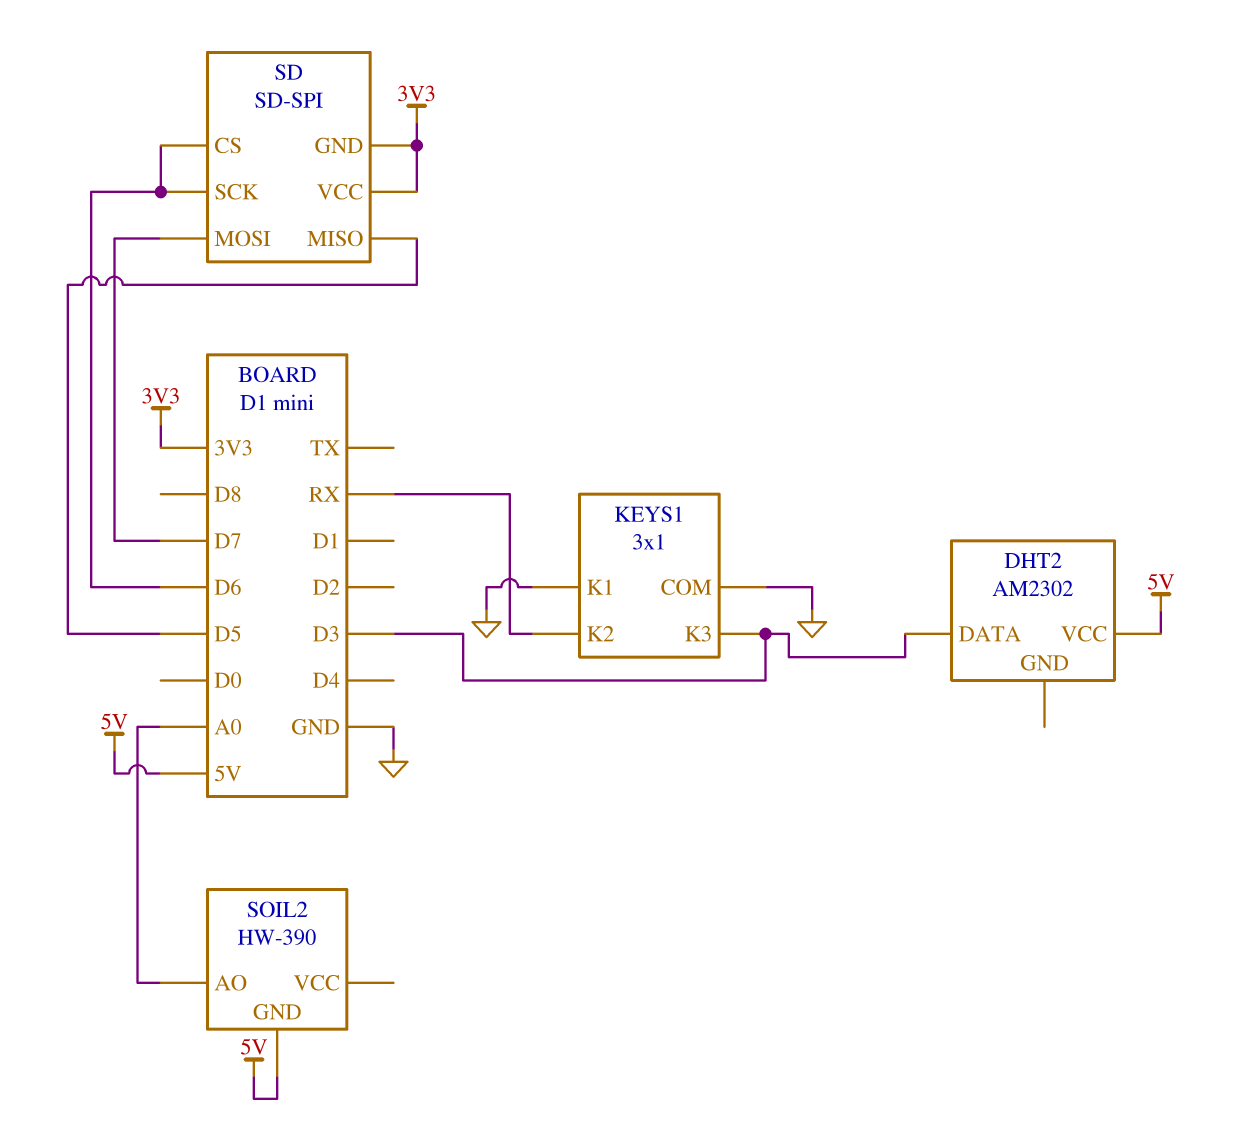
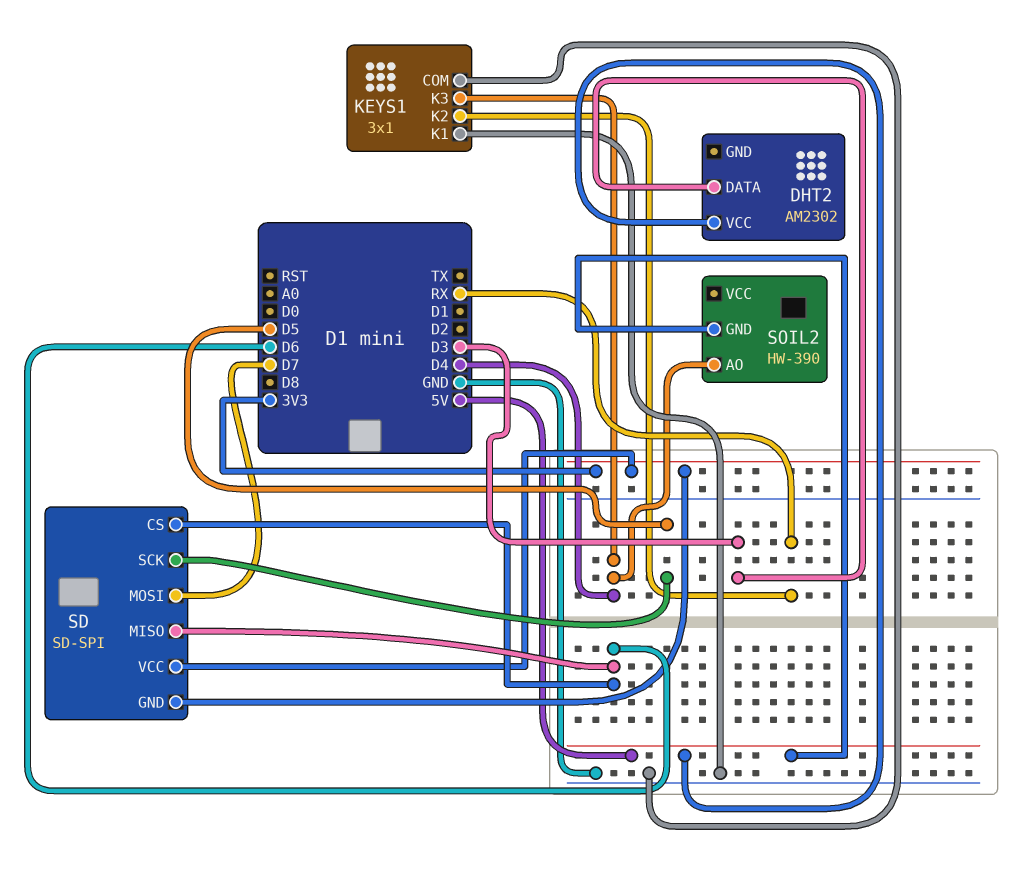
KEYS1 pin K3: D3 -> D4
SD pin MISO: D5 -> D6
SD pin SCK: D6 -> D5
SOIL2 pin AO: A0 -> D4

